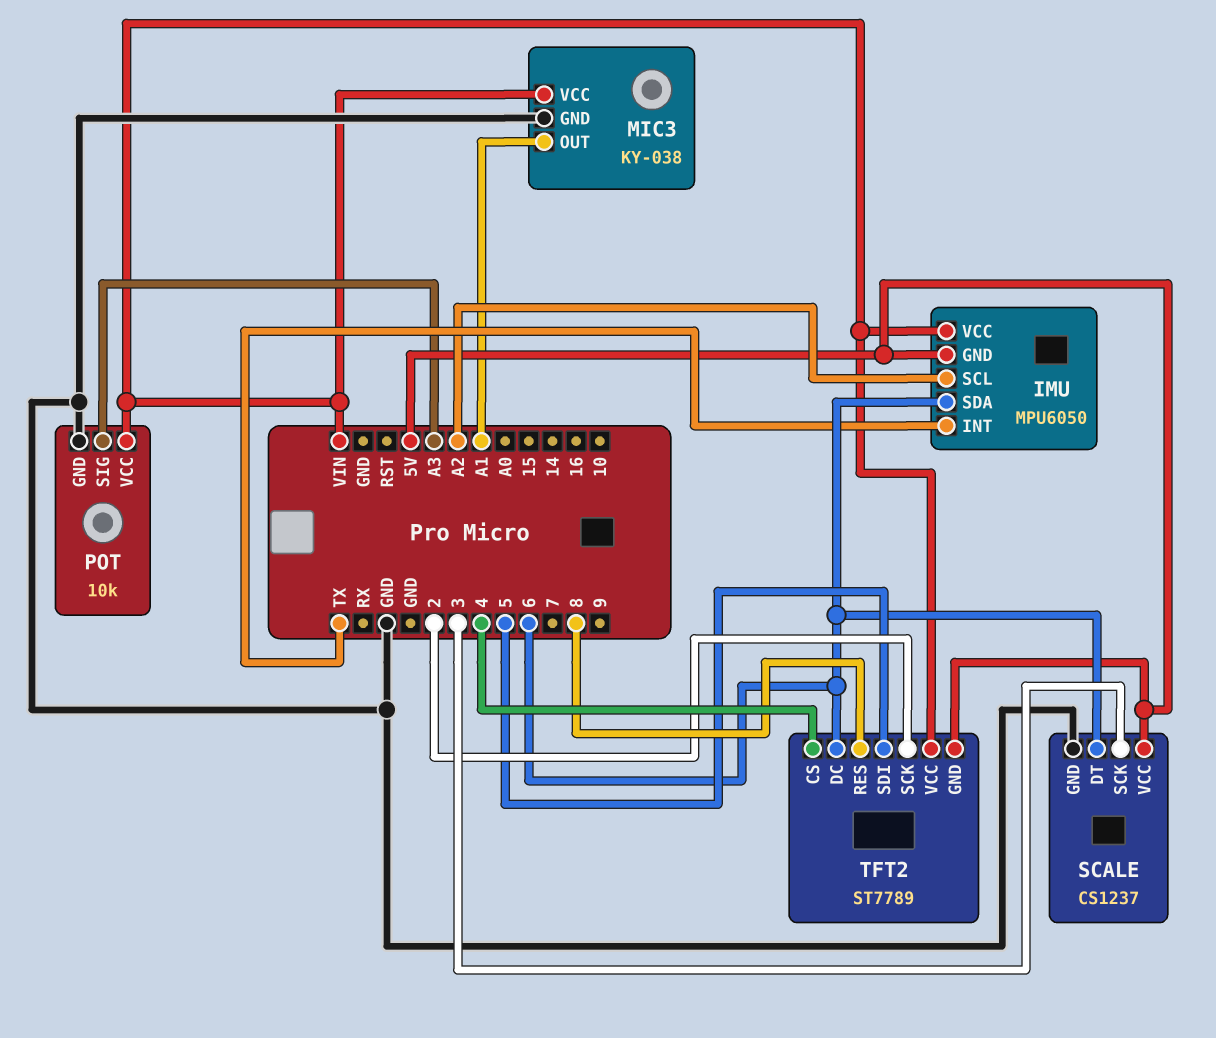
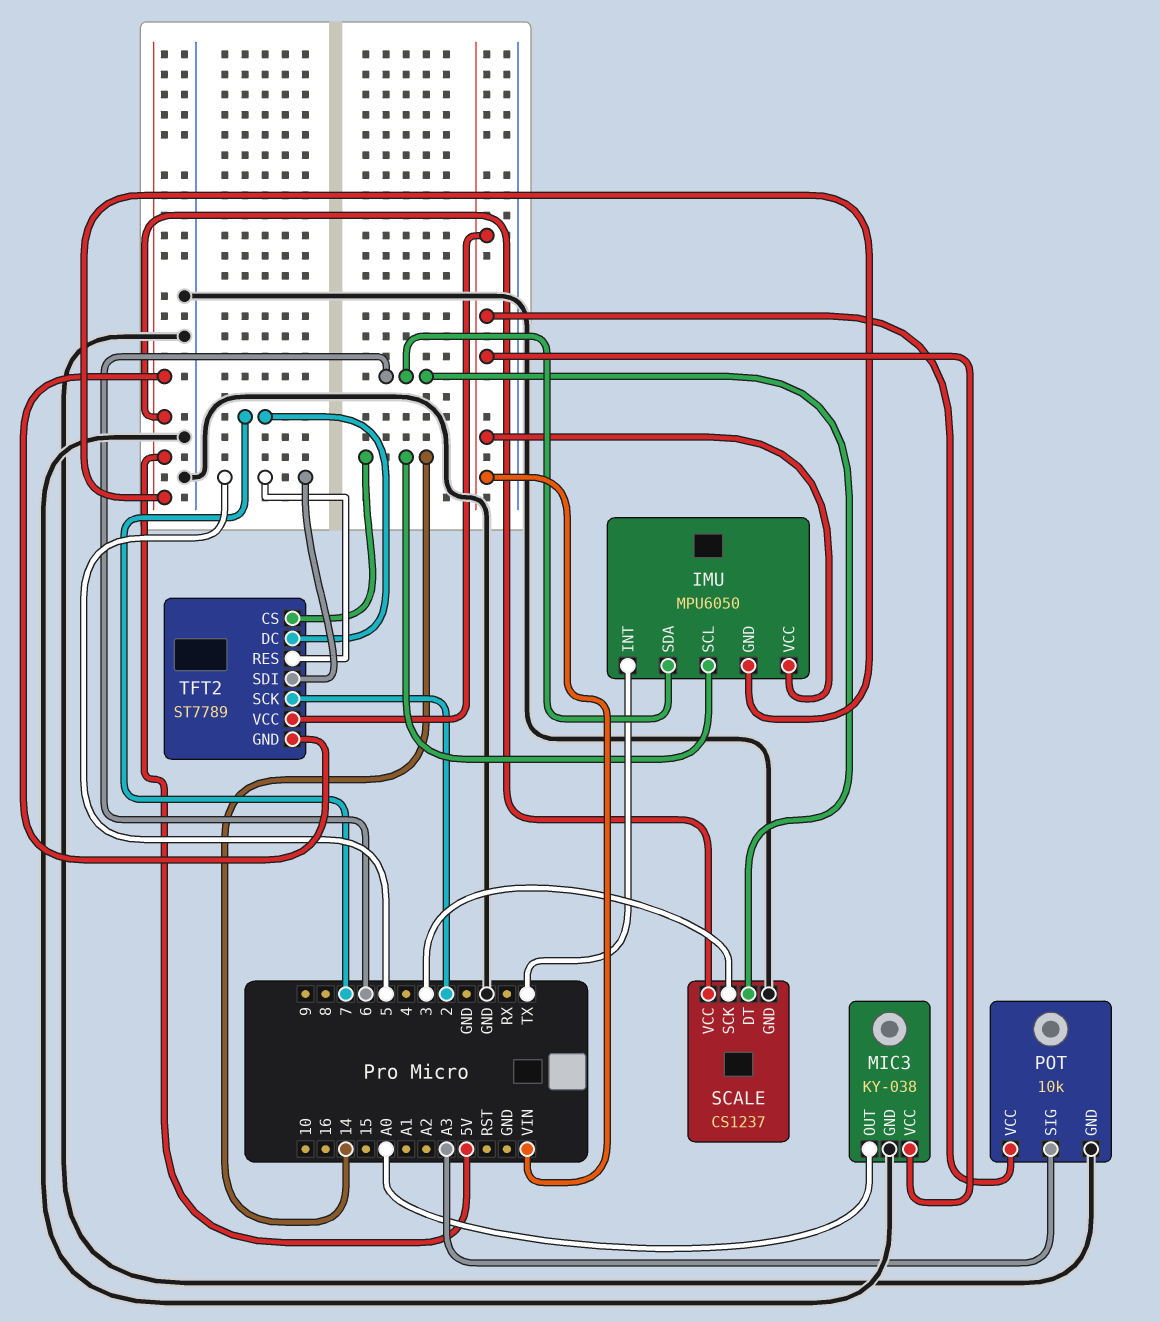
IMU pin SCL: A2 -> 14
MIC3 pin OUT: A1 -> A0
TFT2 pin CS: 4 -> 14
TFT2 pin DC: 6 -> 7
TFT2 pin RES: 8 -> 5

